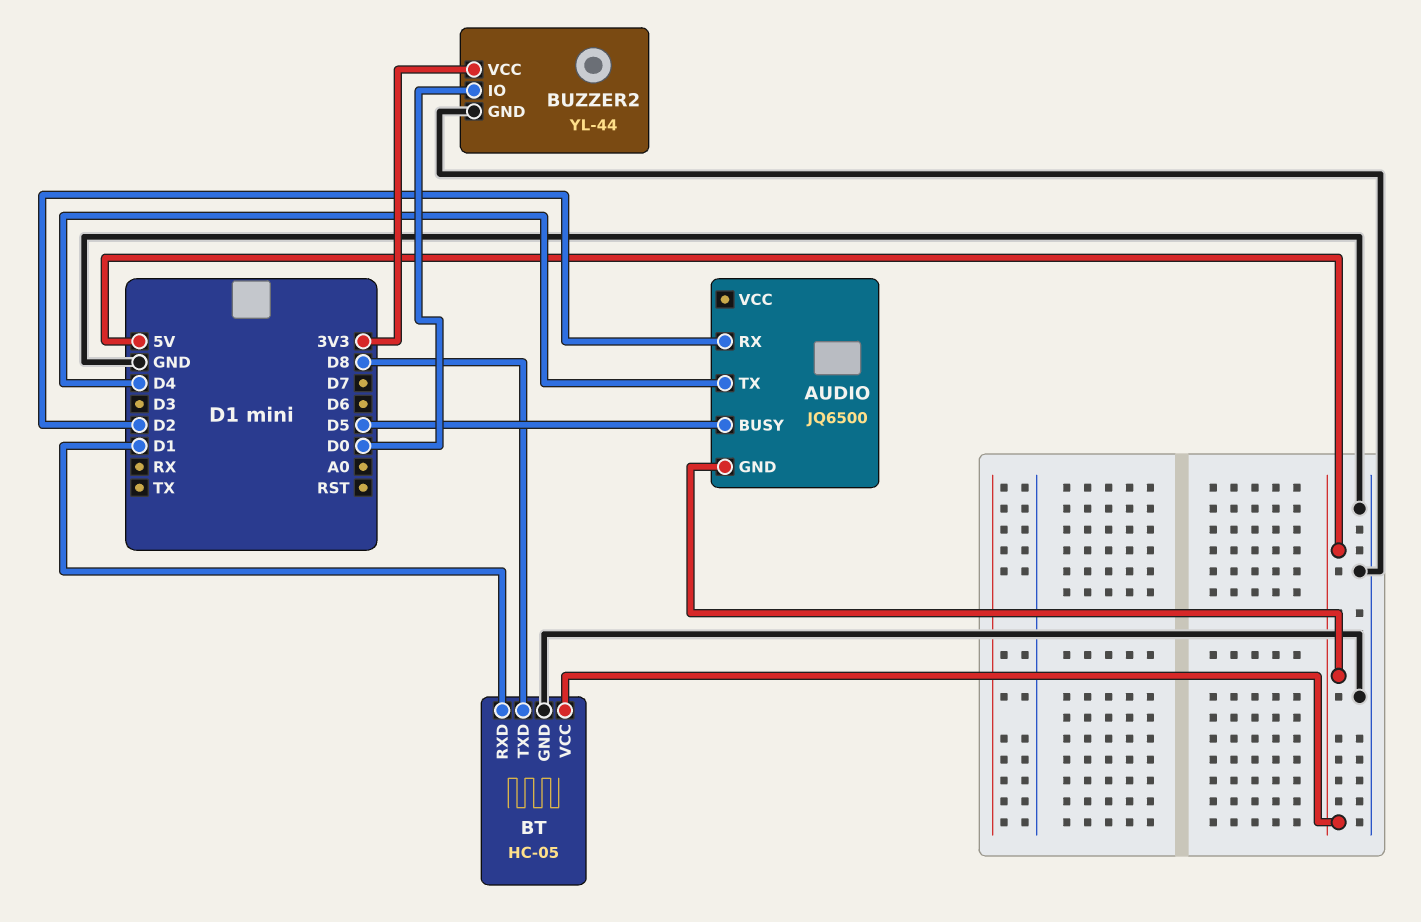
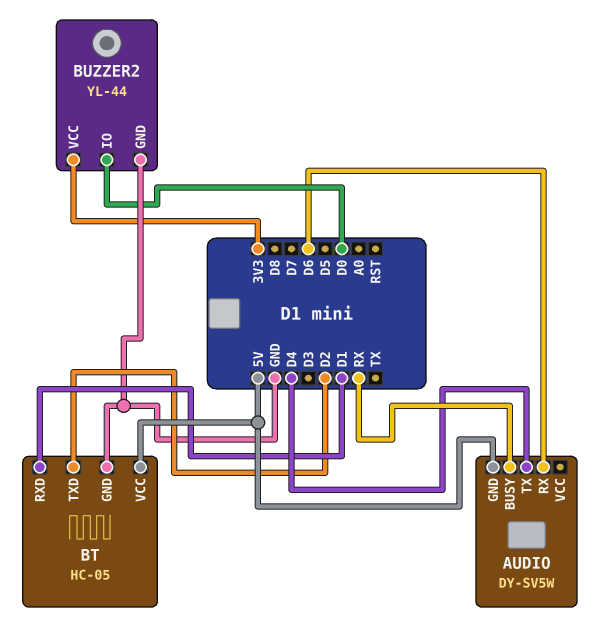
AUDIO: JQ6500 -> DY-SV5W
AUDIO pin BUSY: D5 -> RX
AUDIO pin RX: D2 -> D6
BT pin TXD: D8 -> D2

